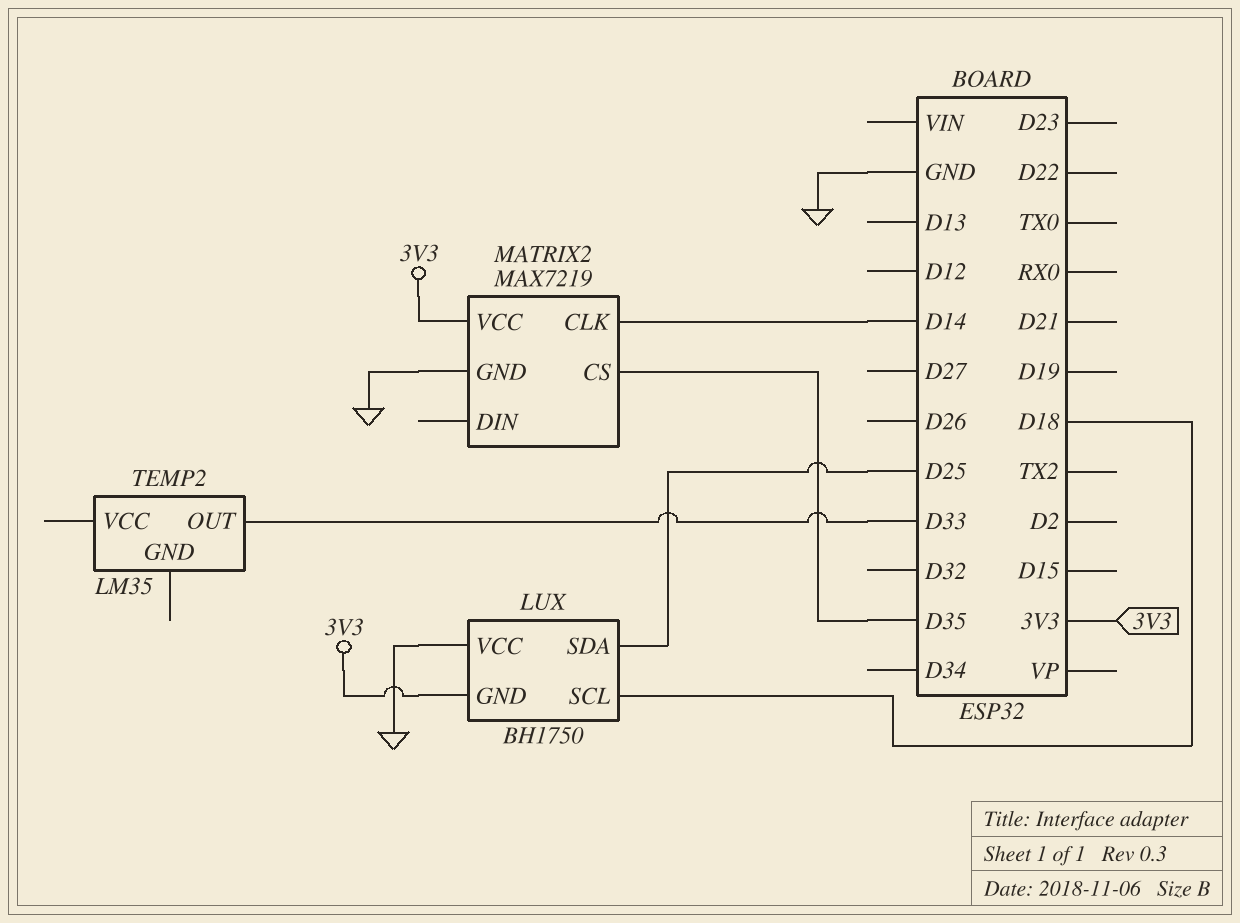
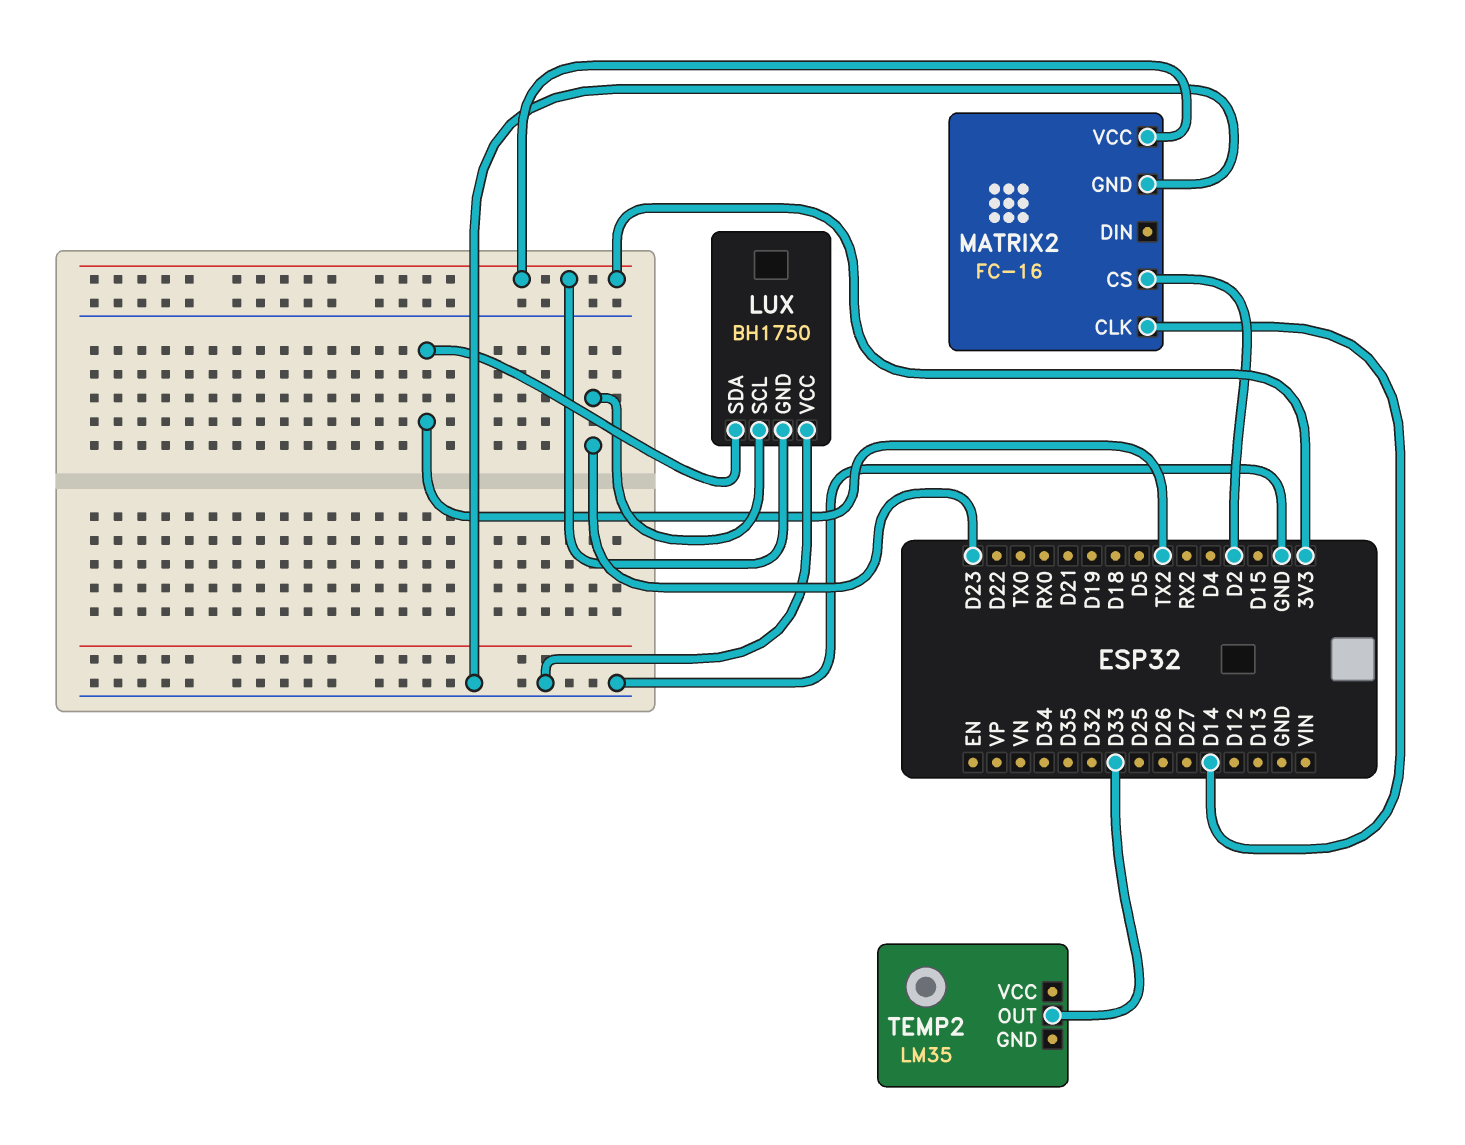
LUX pin SCL: D18 -> D23
LUX pin SDA: D25 -> TX2
MATRIX2: MAX7219 -> FC-16
MATRIX2 pin CS: D35 -> D2

